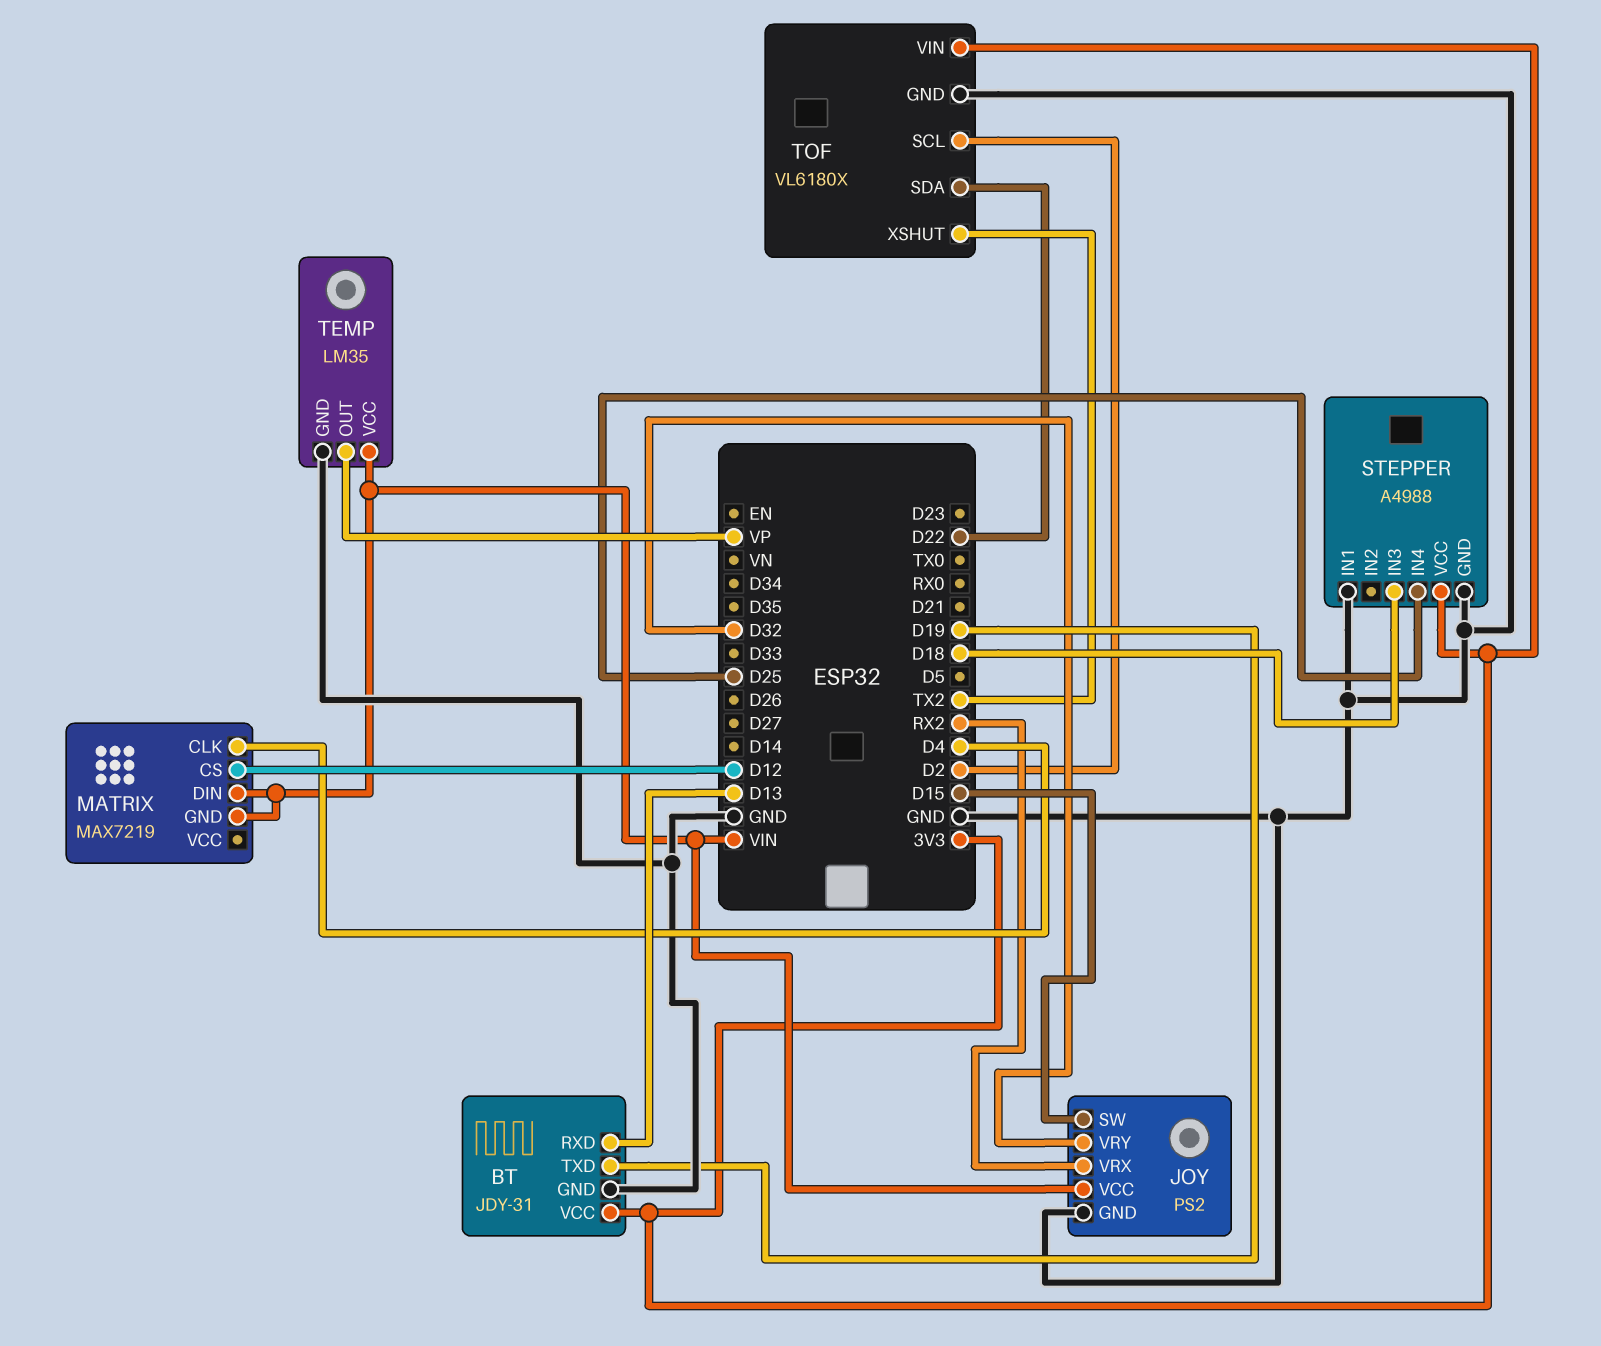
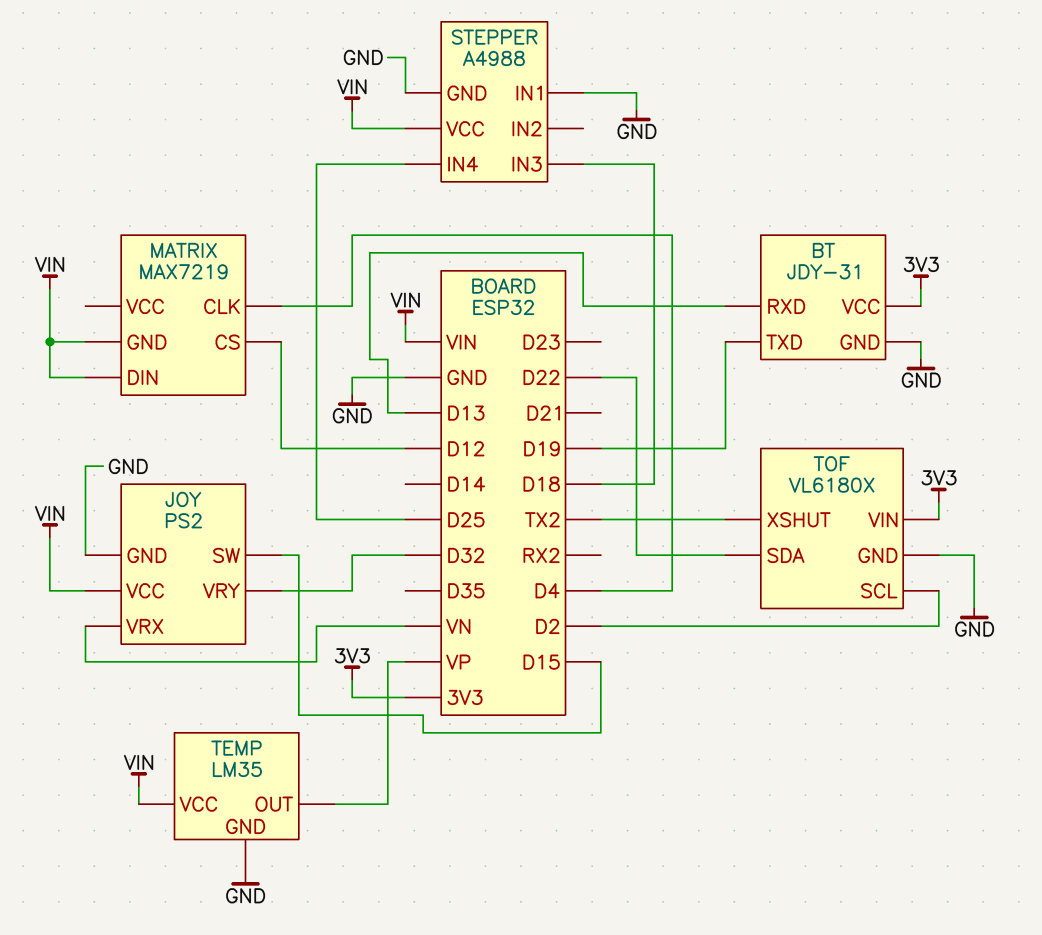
JOY pin VRX: RX2 -> VN
STEPPER pin VCC: 3V3 -> VIN

